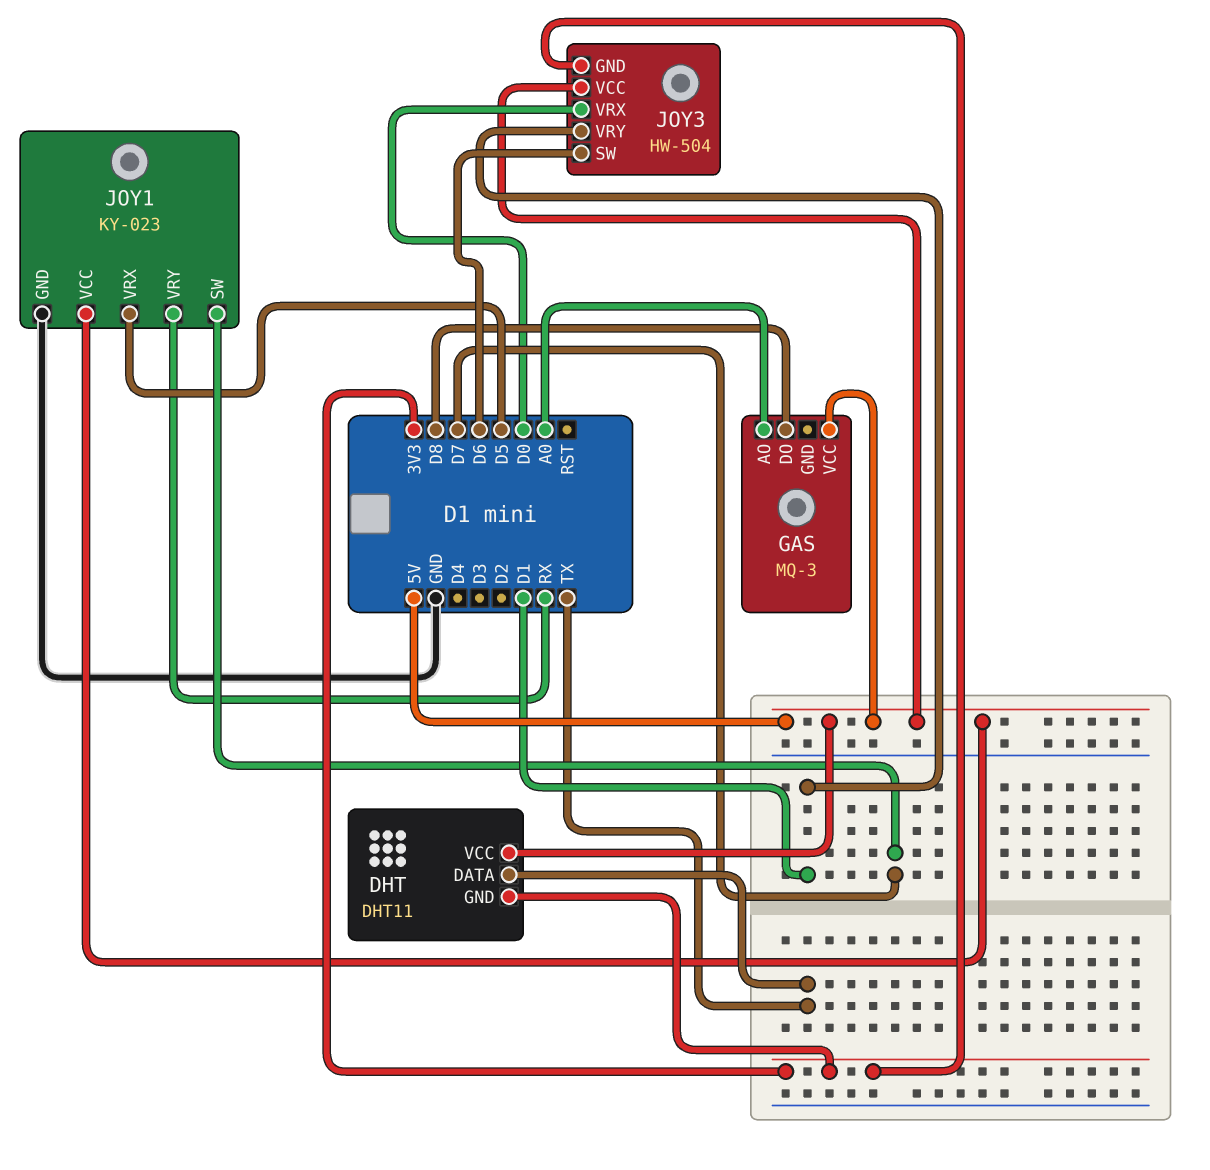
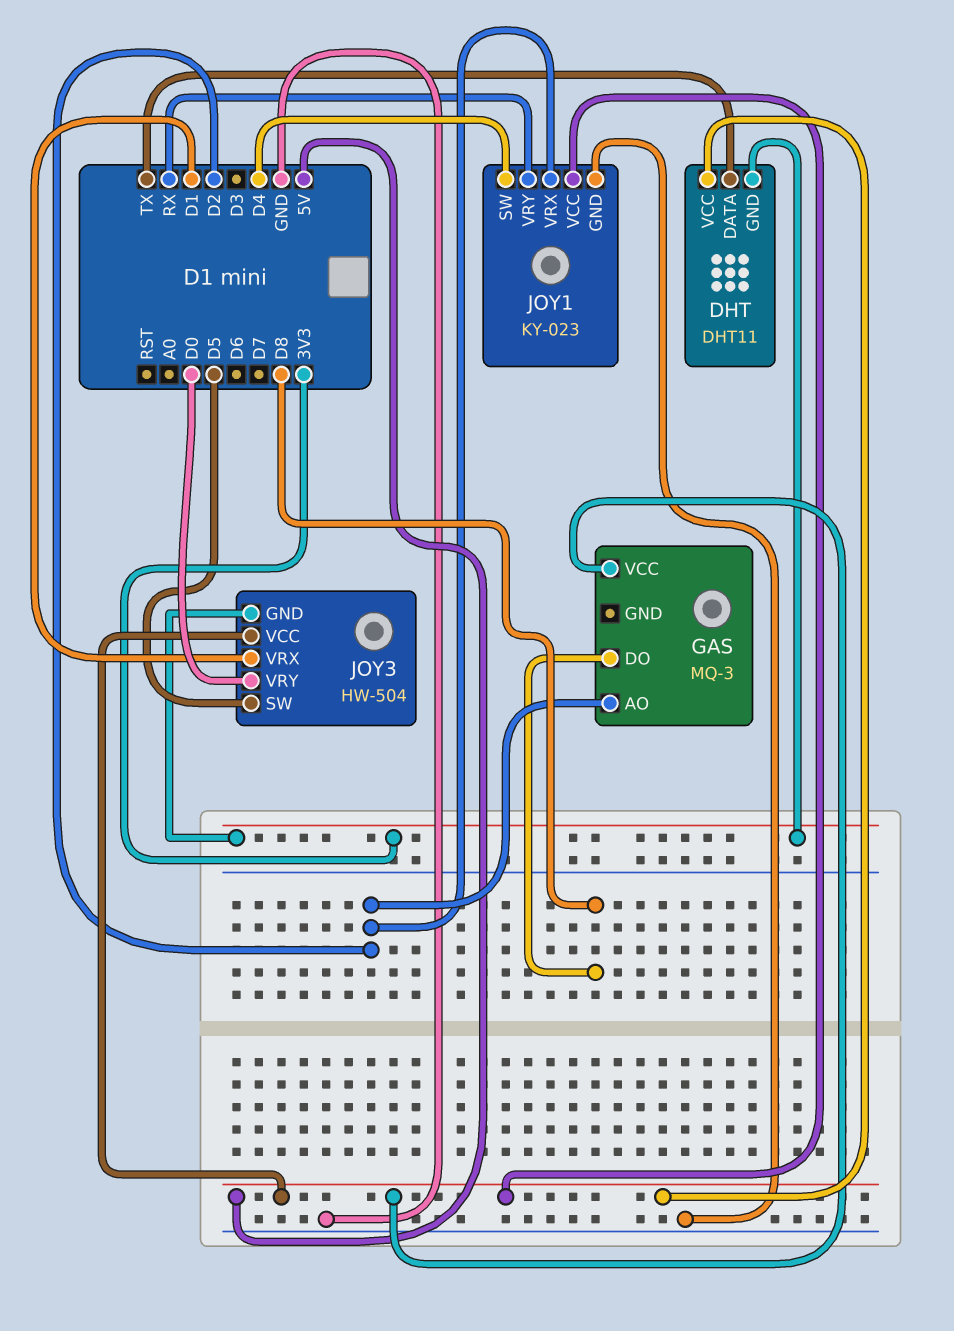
GAS pin AO: A0 -> D2
JOY1 pin SW: D7 -> D4
JOY1 pin VRX: D5 -> D2
JOY3 pin SW: D6 -> D5
JOY3 pin VRX: D0 -> D1
JOY3 pin VRY: D1 -> D0

